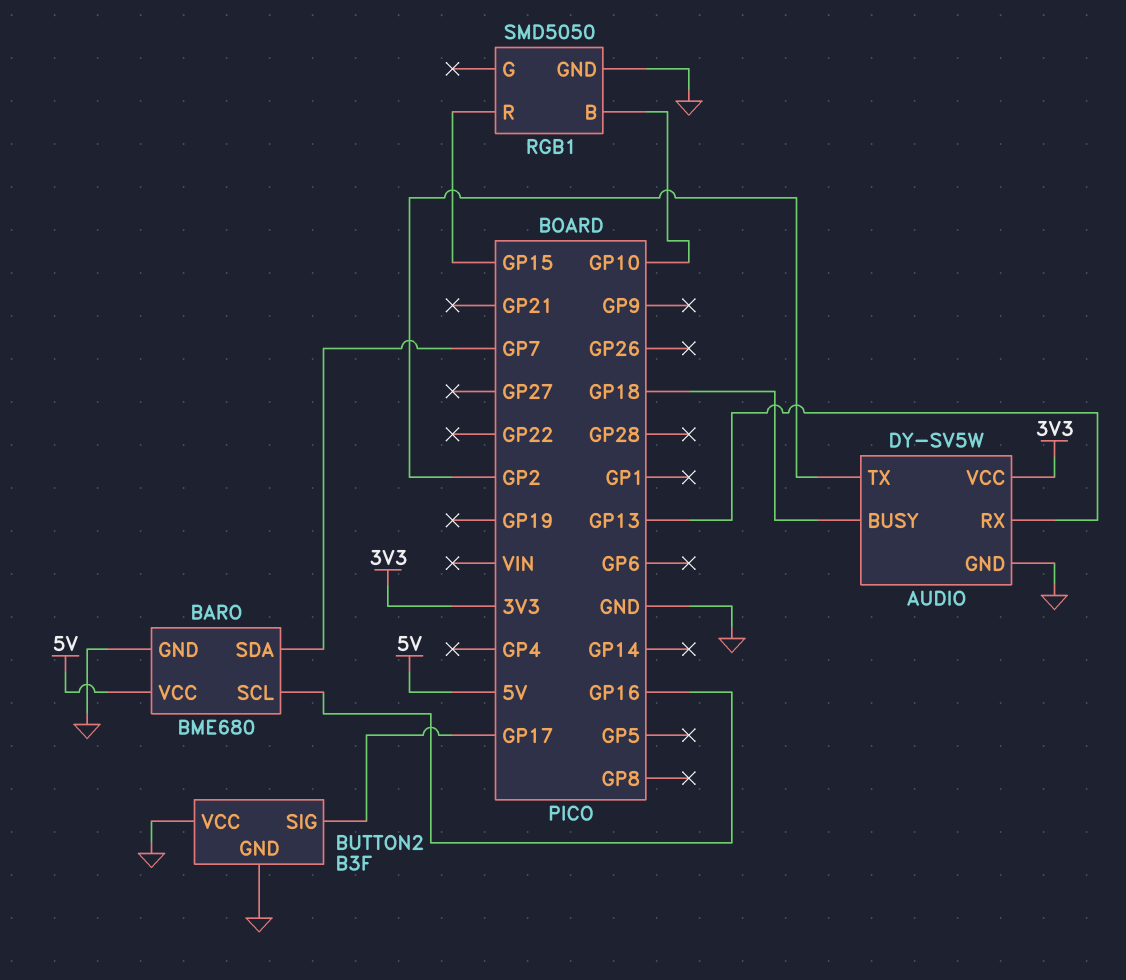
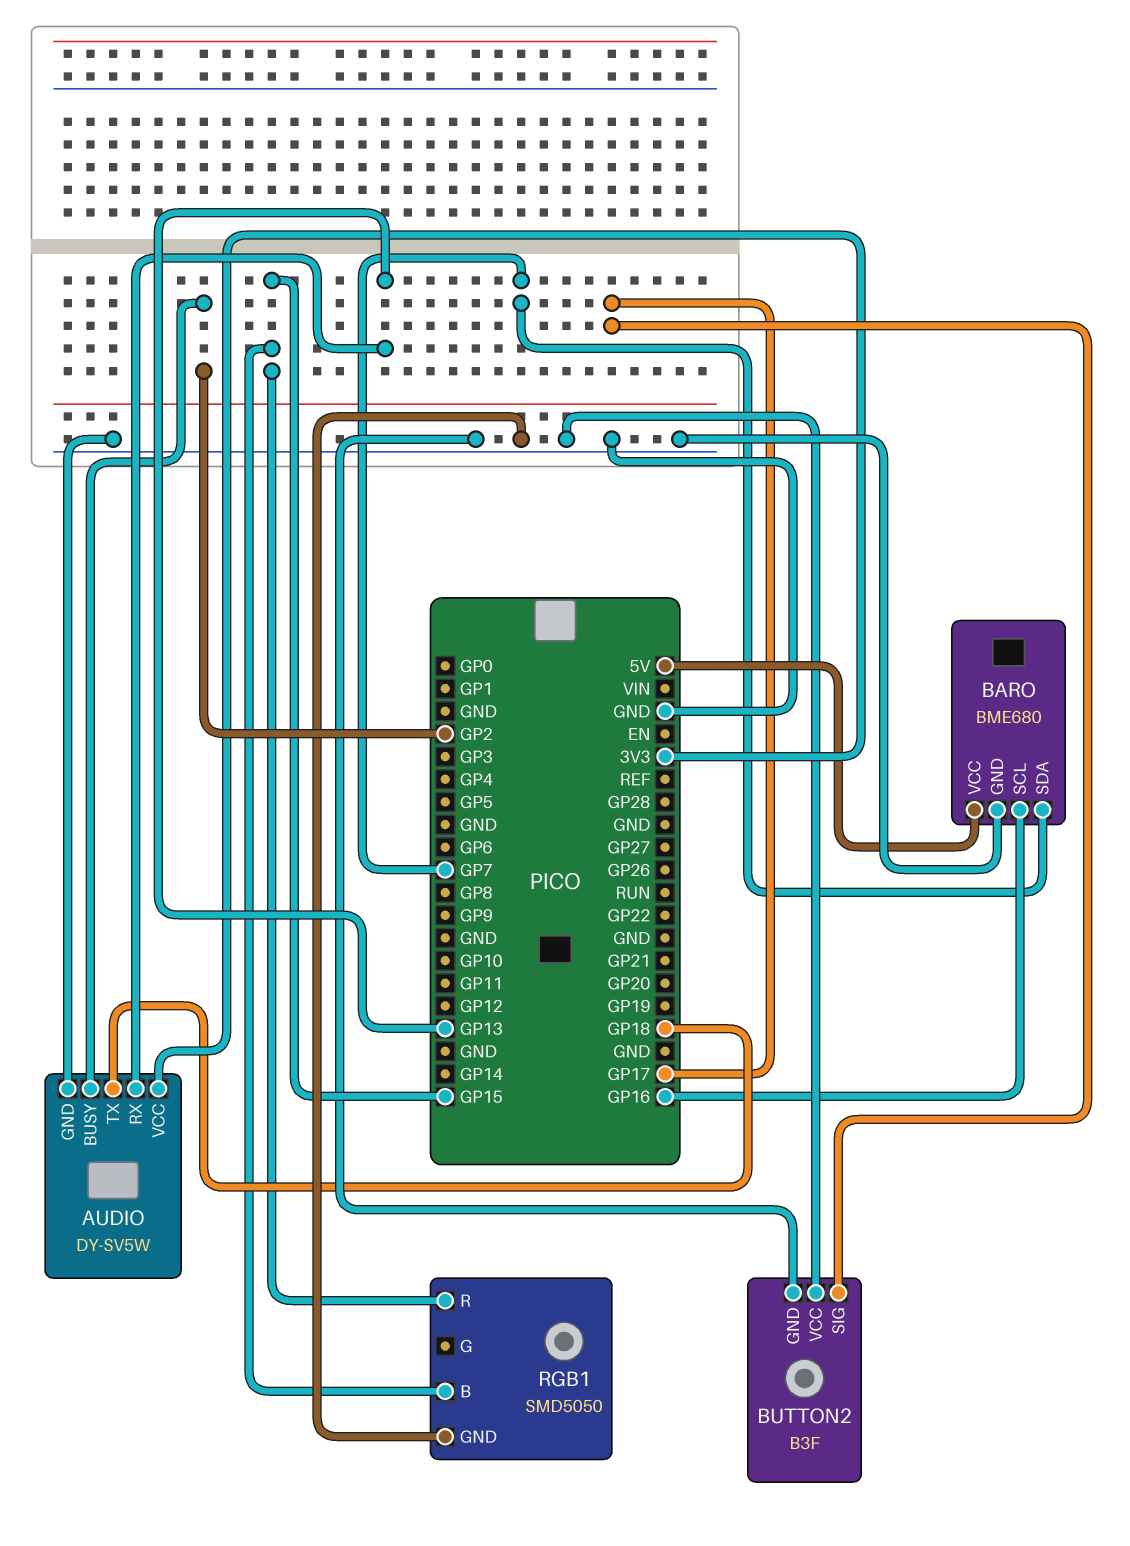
AUDIO pin BUSY: GP18 -> GP2
AUDIO pin TX: GP2 -> GP18
RGB1 pin B: GP10 -> GP15

